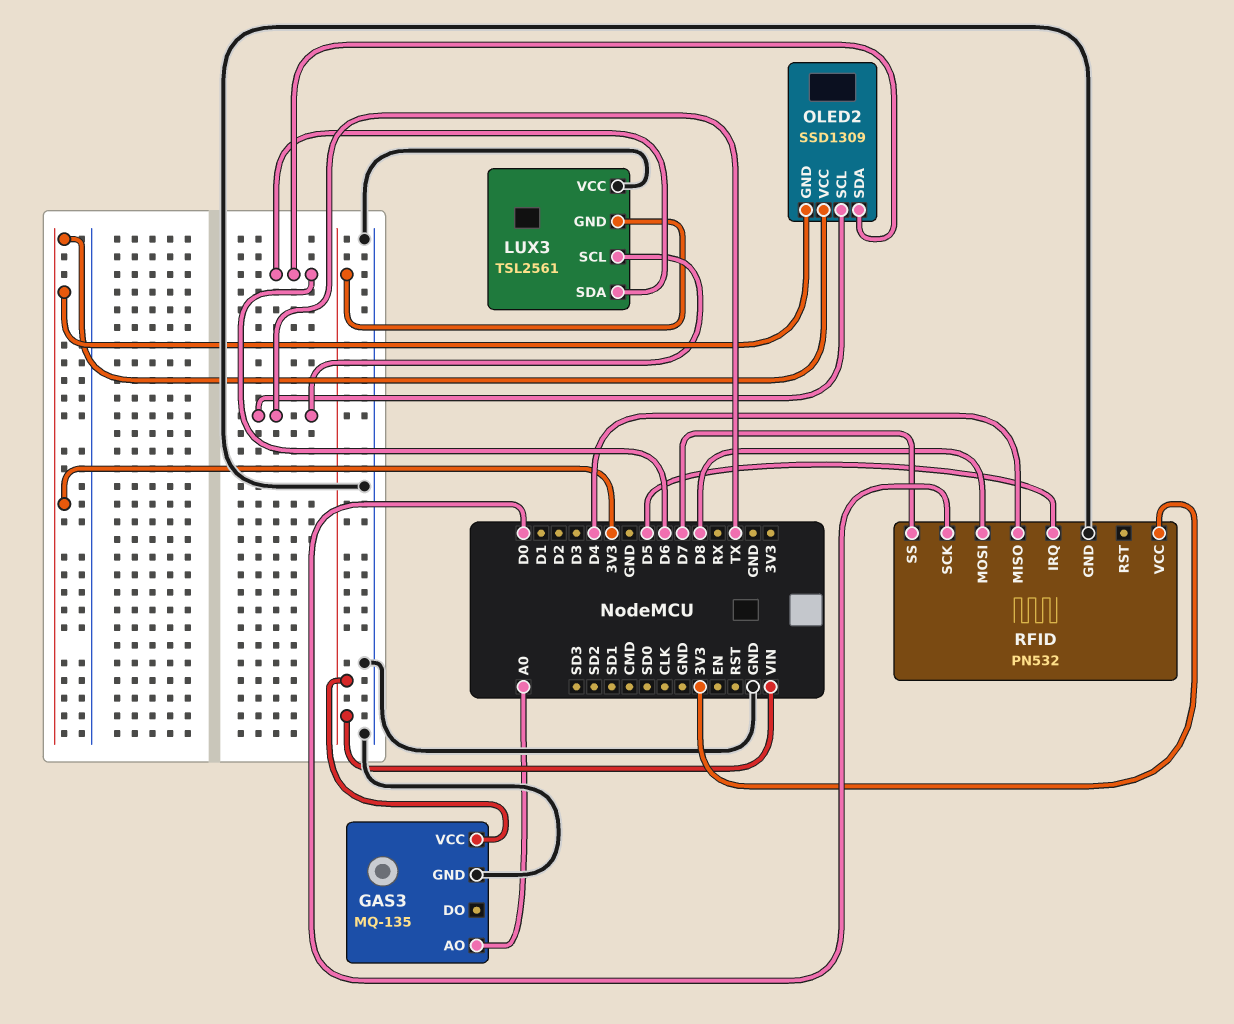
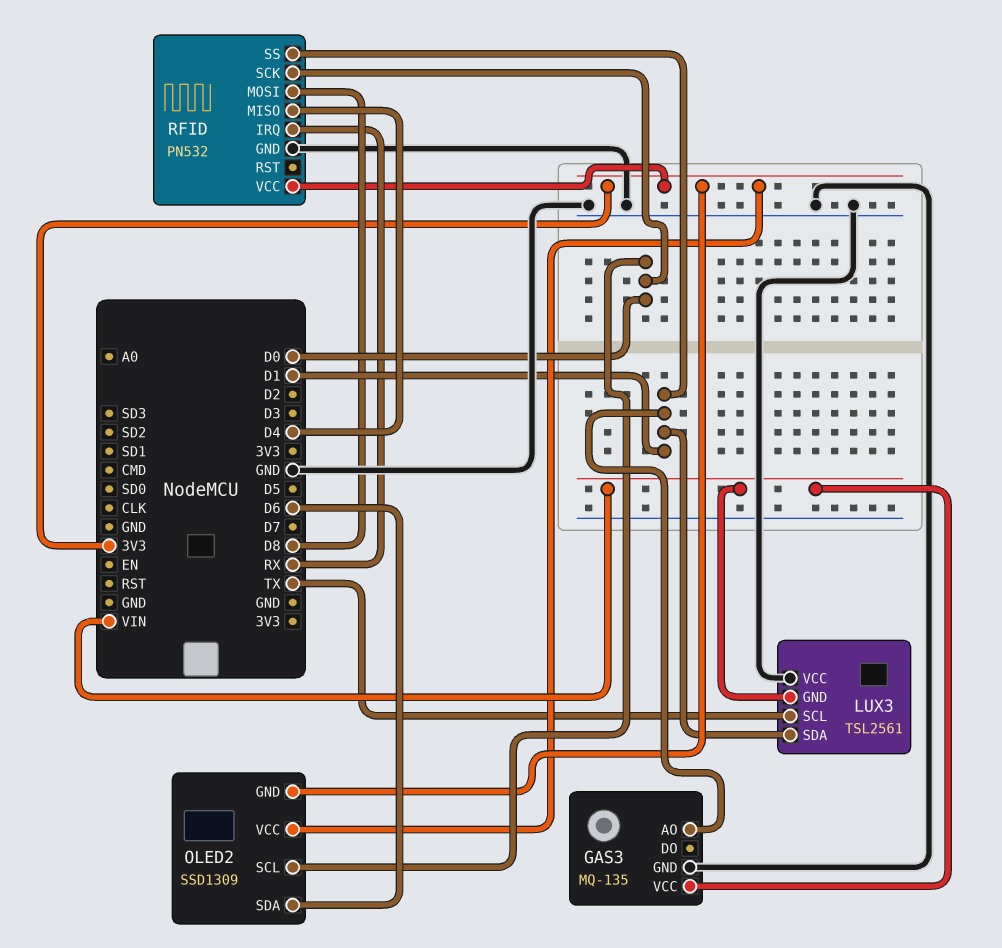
GAS3 pin AO: A0 -> D1
LUX3 pin SDA: D6 -> D1
OLED2 pin SCL: TX -> D0
RFID pin IRQ: D5 -> RX
RFID pin SS: D7 -> D1

